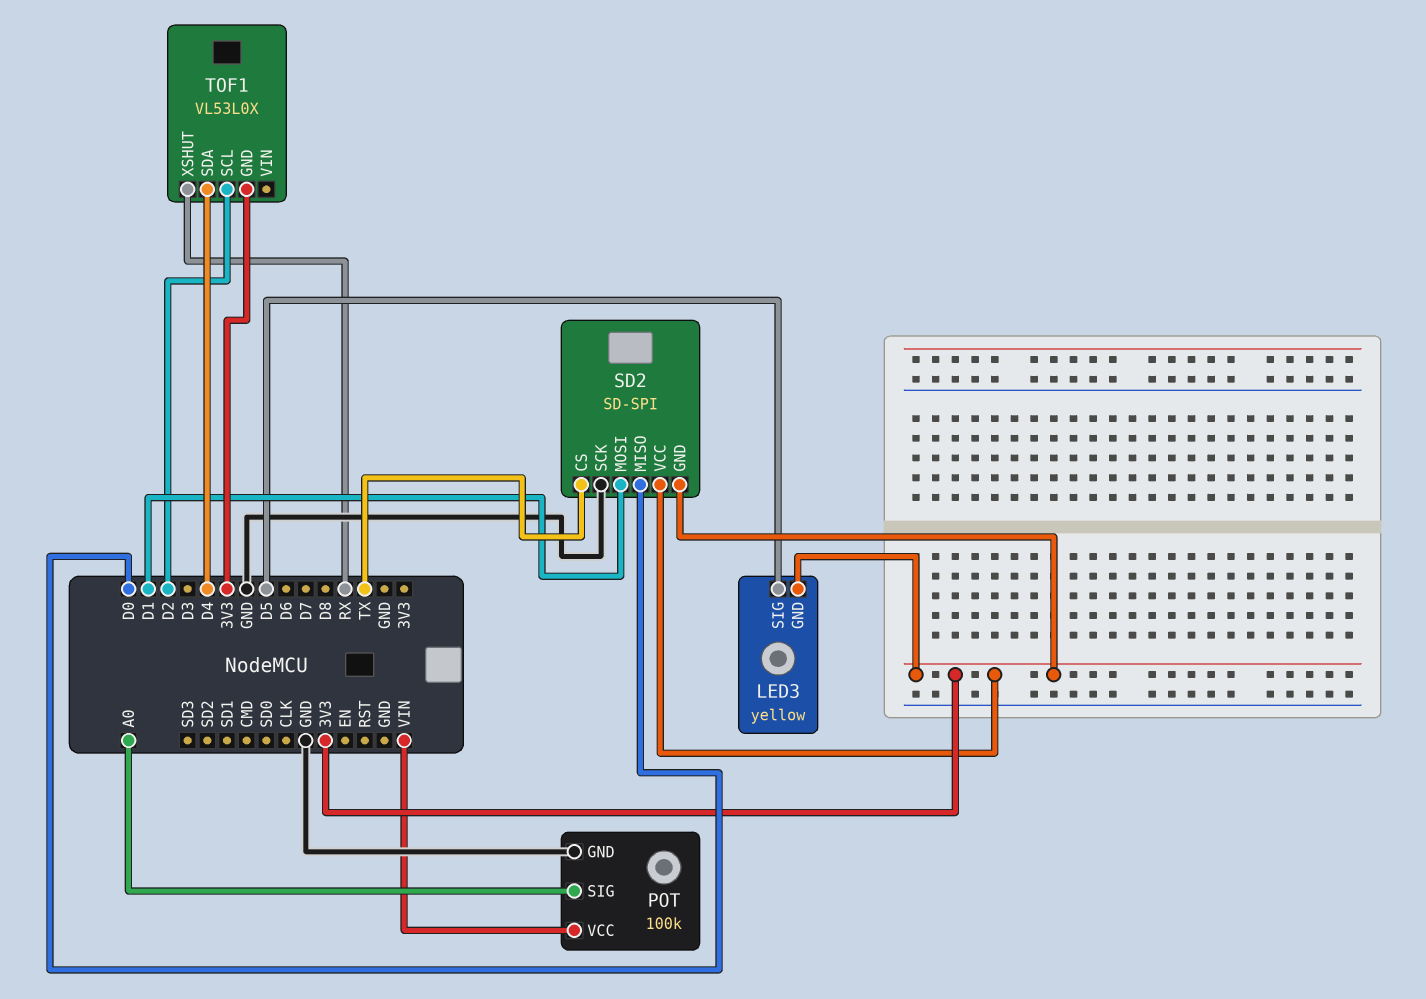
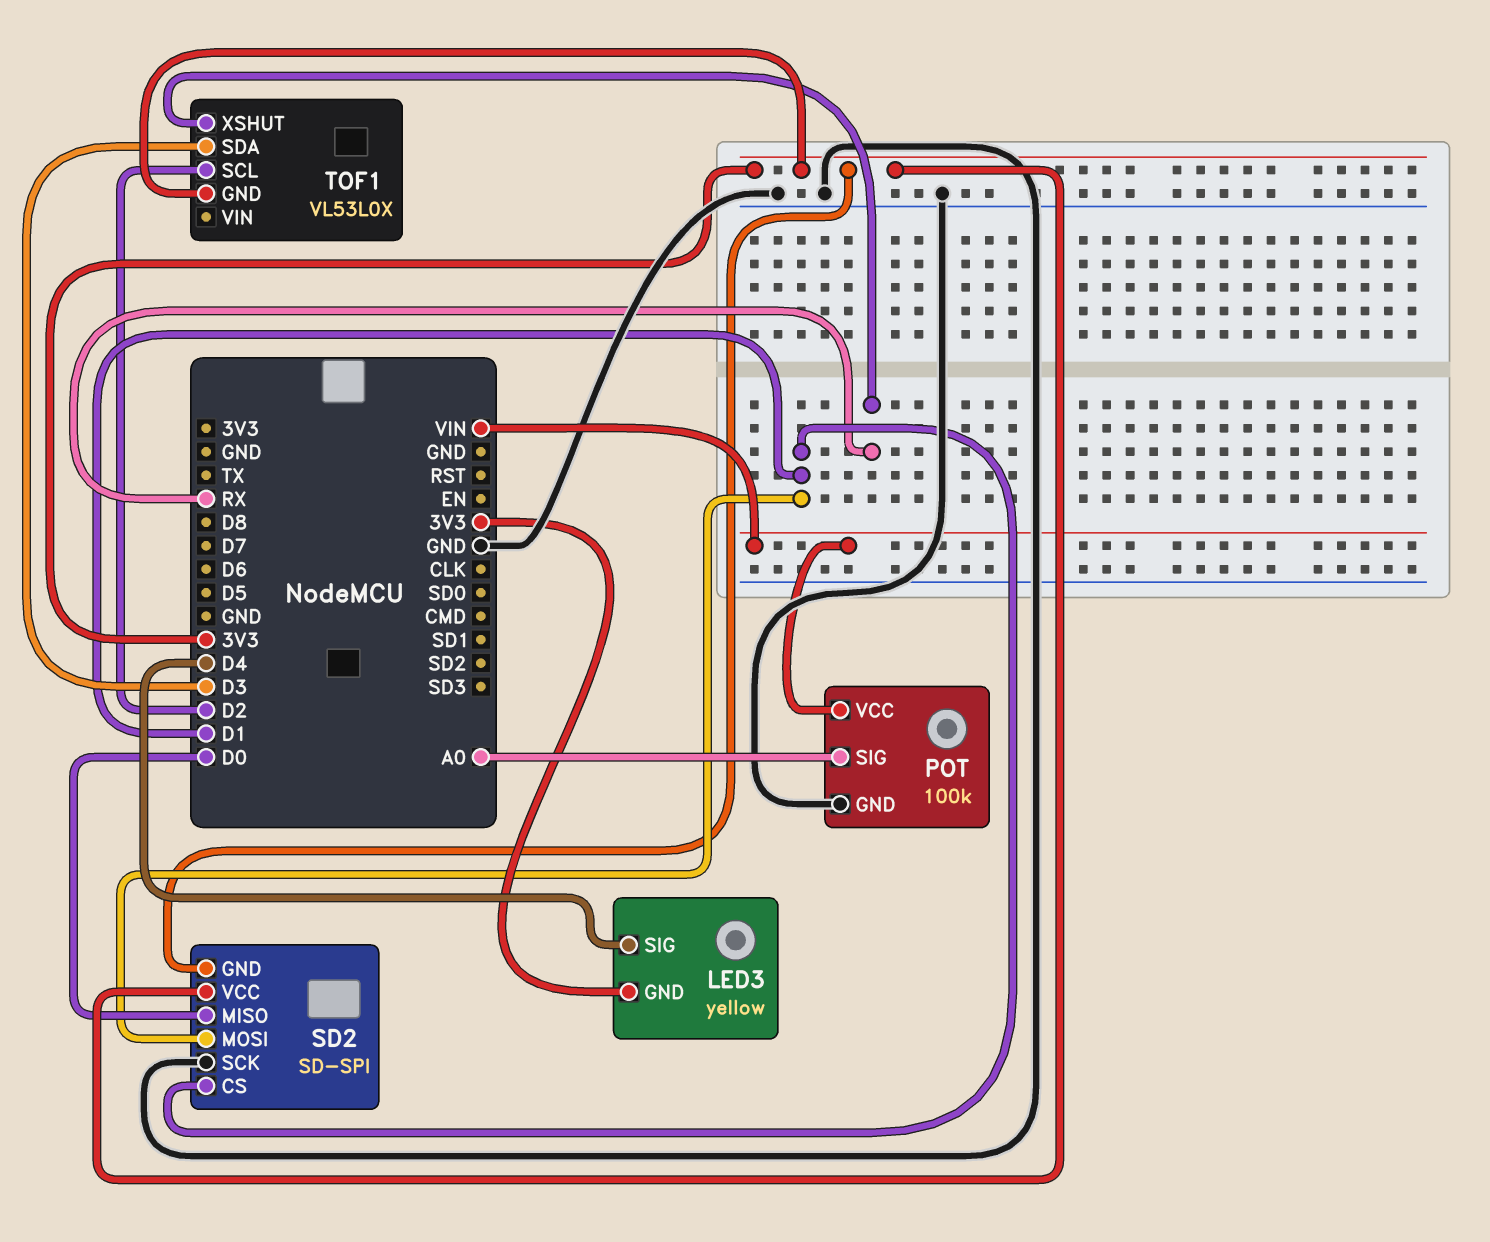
LED3 pin SIG: D5 -> D4
SD2 pin CS: TX -> D1
TOF1 pin SDA: D4 -> D3

